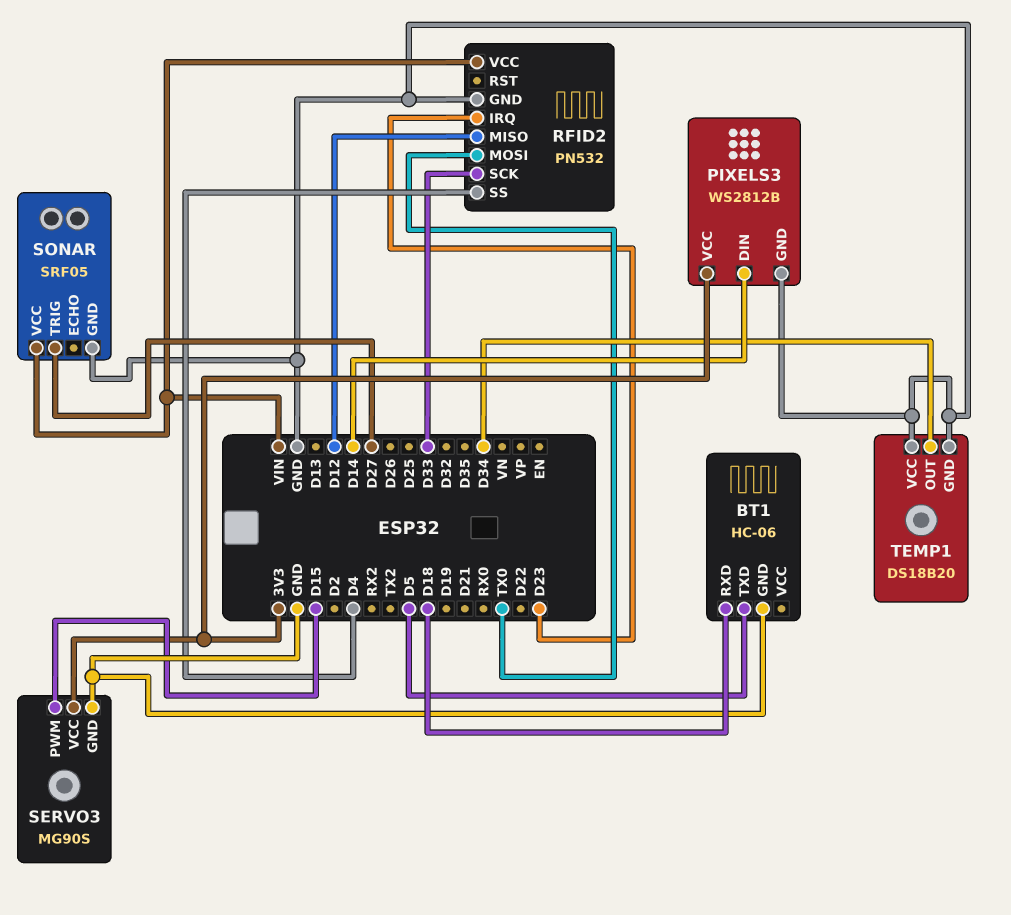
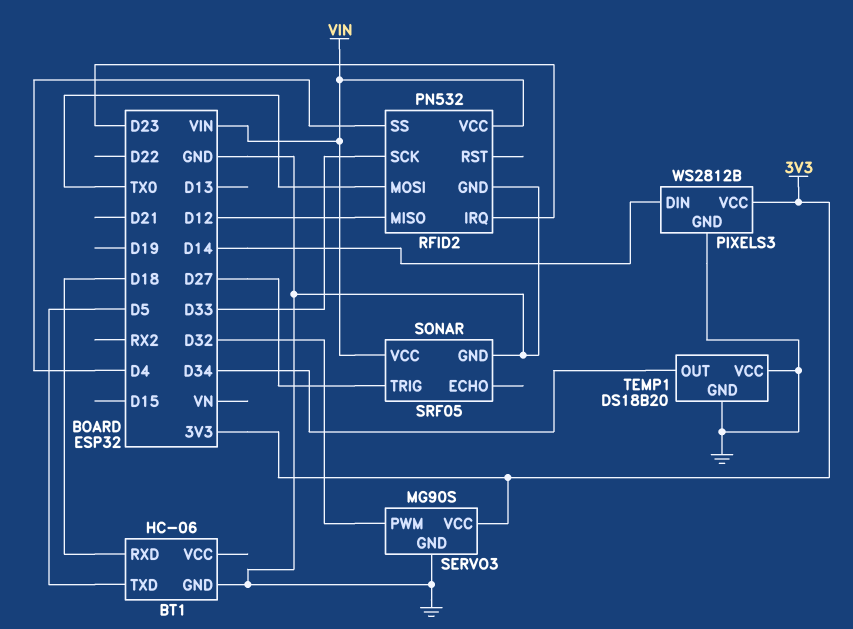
SERVO3 pin PWM: D15 -> D32

